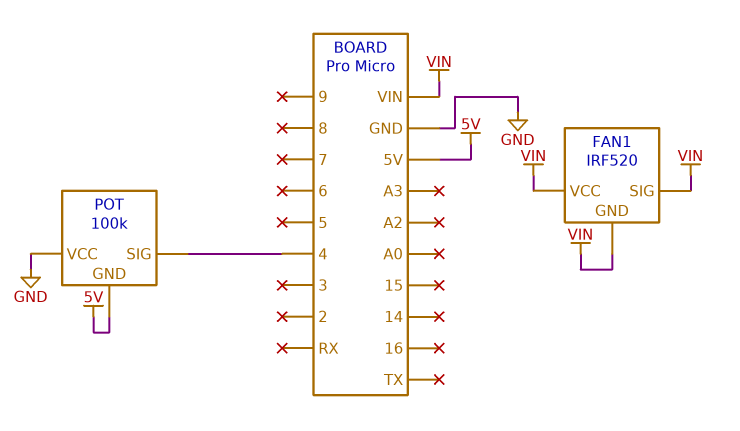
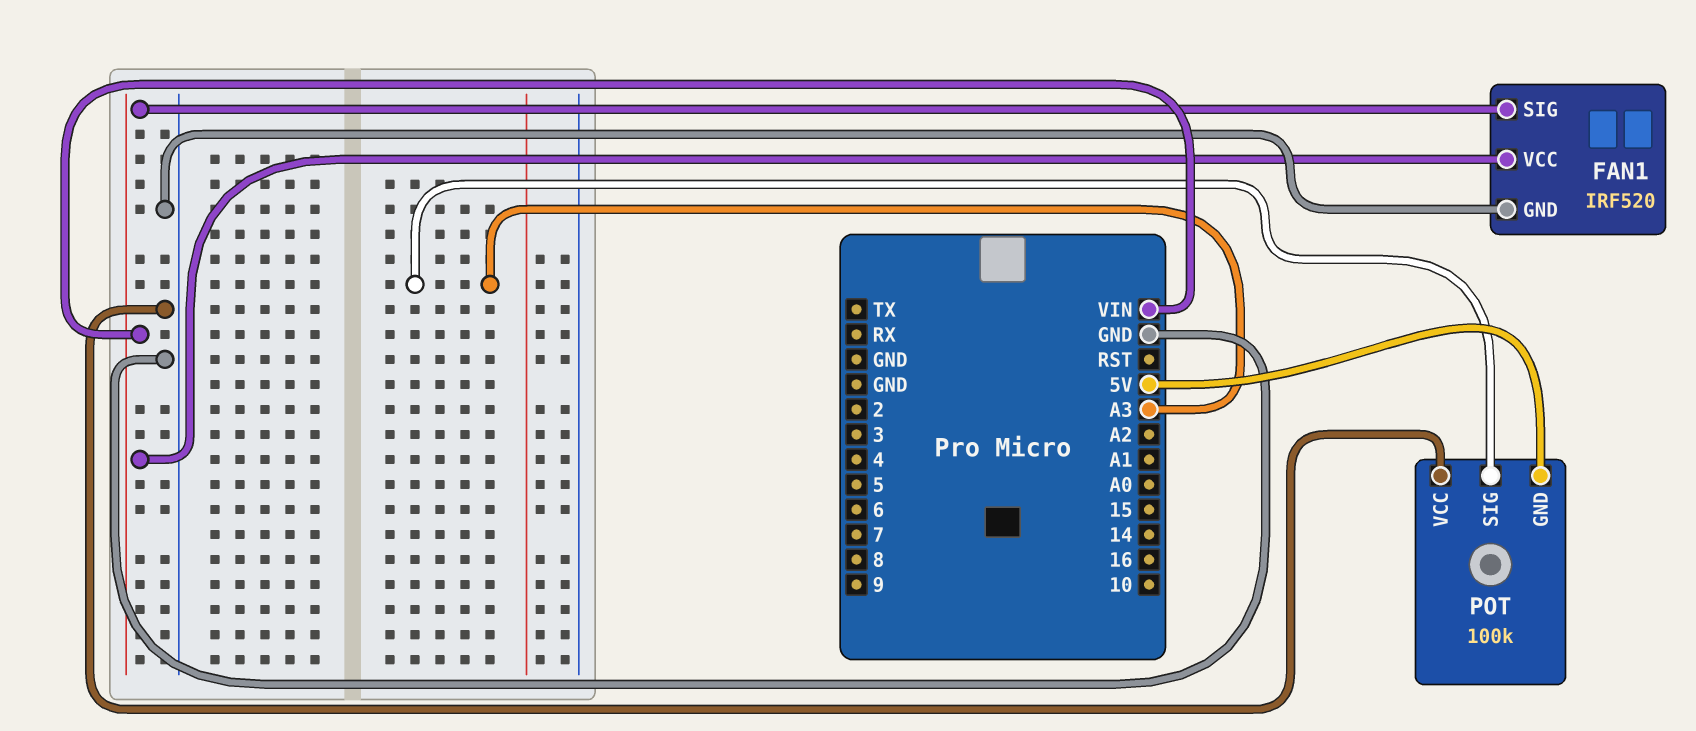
FAN1 pin GND: VIN -> GND
POT pin SIG: 4 -> A3

